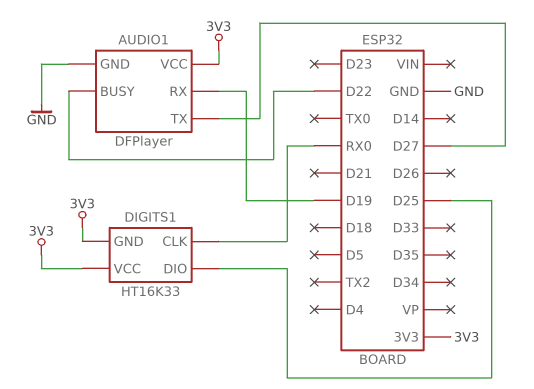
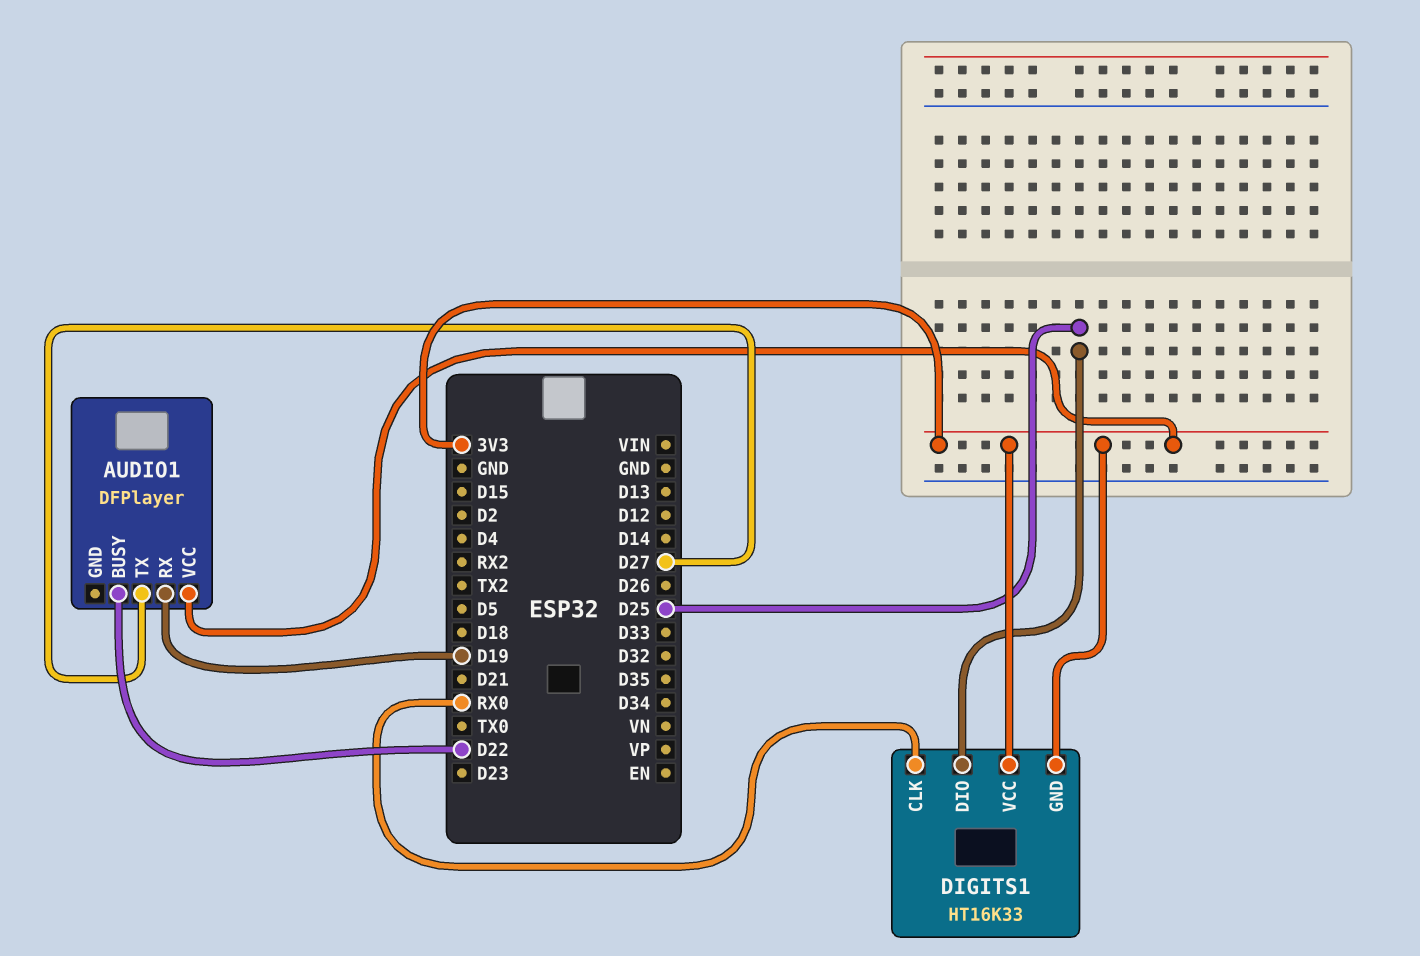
AUDIO1 pin GND: GND -> none

